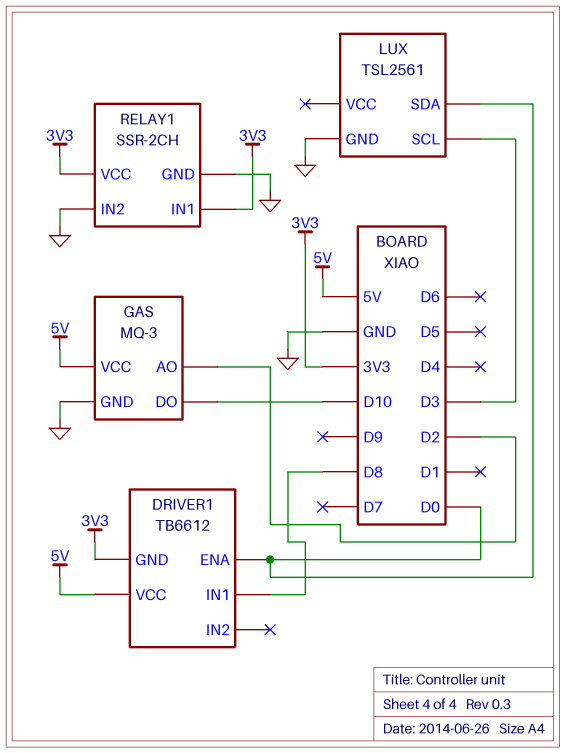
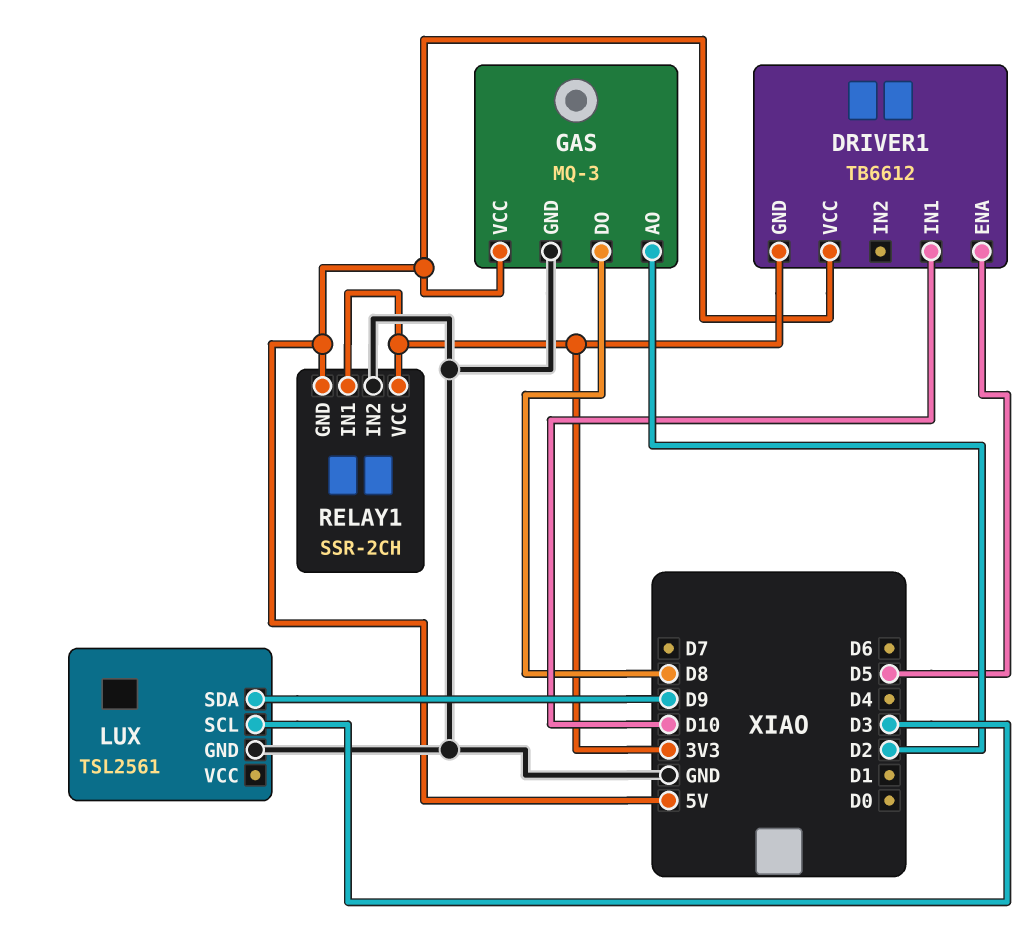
DRIVER1 pin ENA: D0 -> D5
DRIVER1 pin IN1: D8 -> D10
GAS pin DO: D10 -> D8
LUX pin SDA: D0 -> D9
RELAY1 pin GND: GND -> 5V

